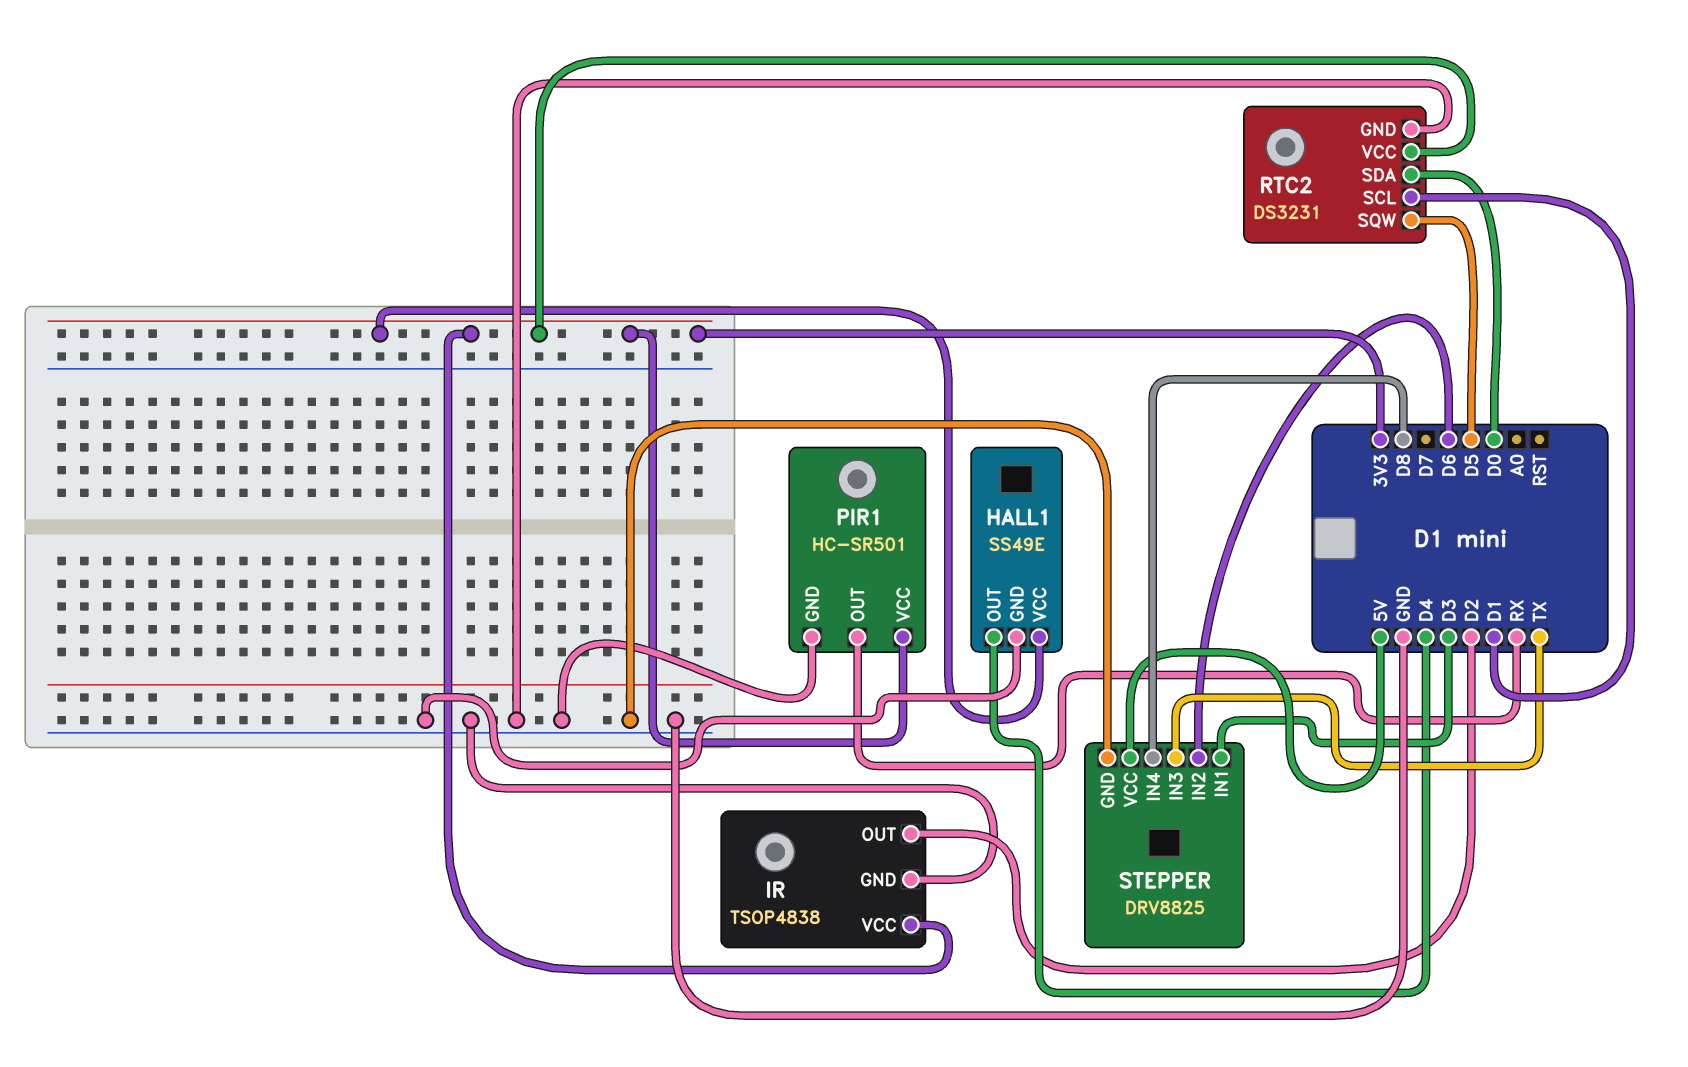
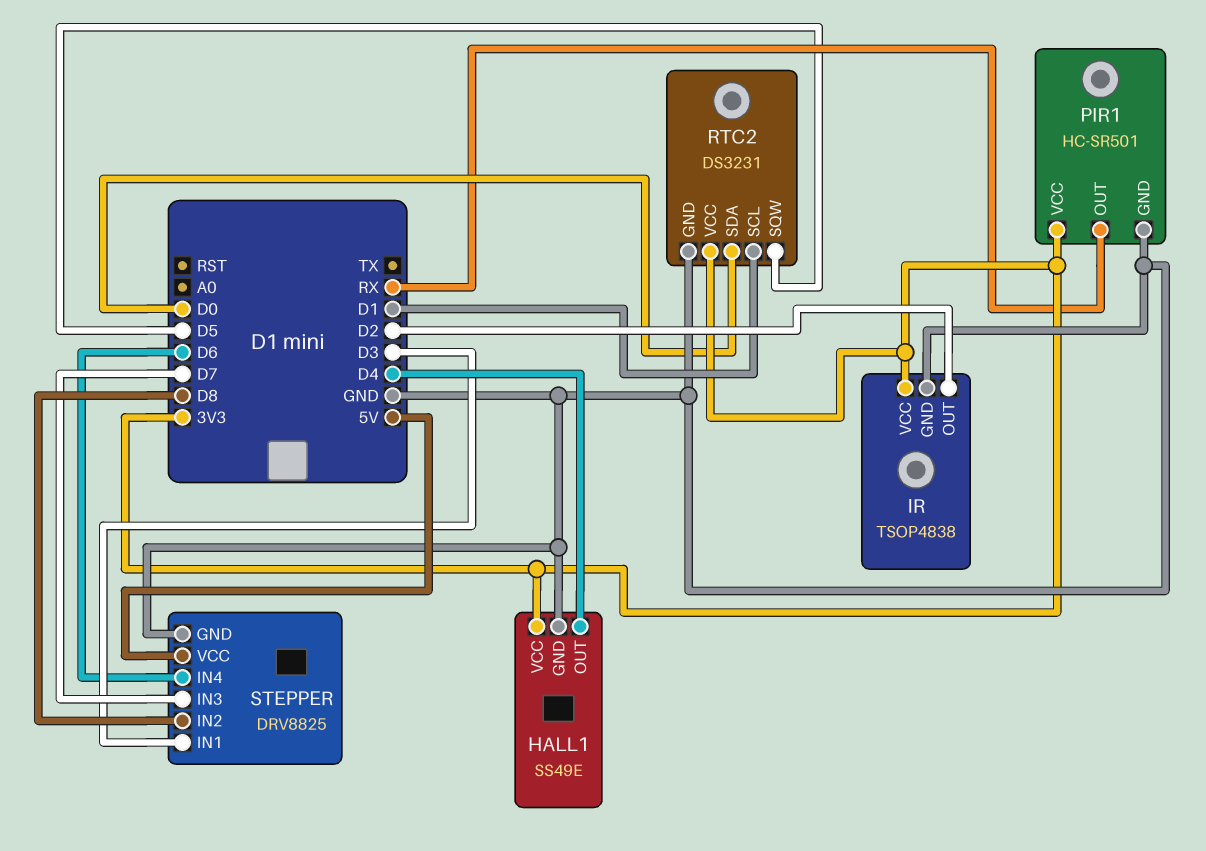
STEPPER pin IN2: D6 -> D8
STEPPER pin IN3: TX -> D7
STEPPER pin IN4: D8 -> D6

